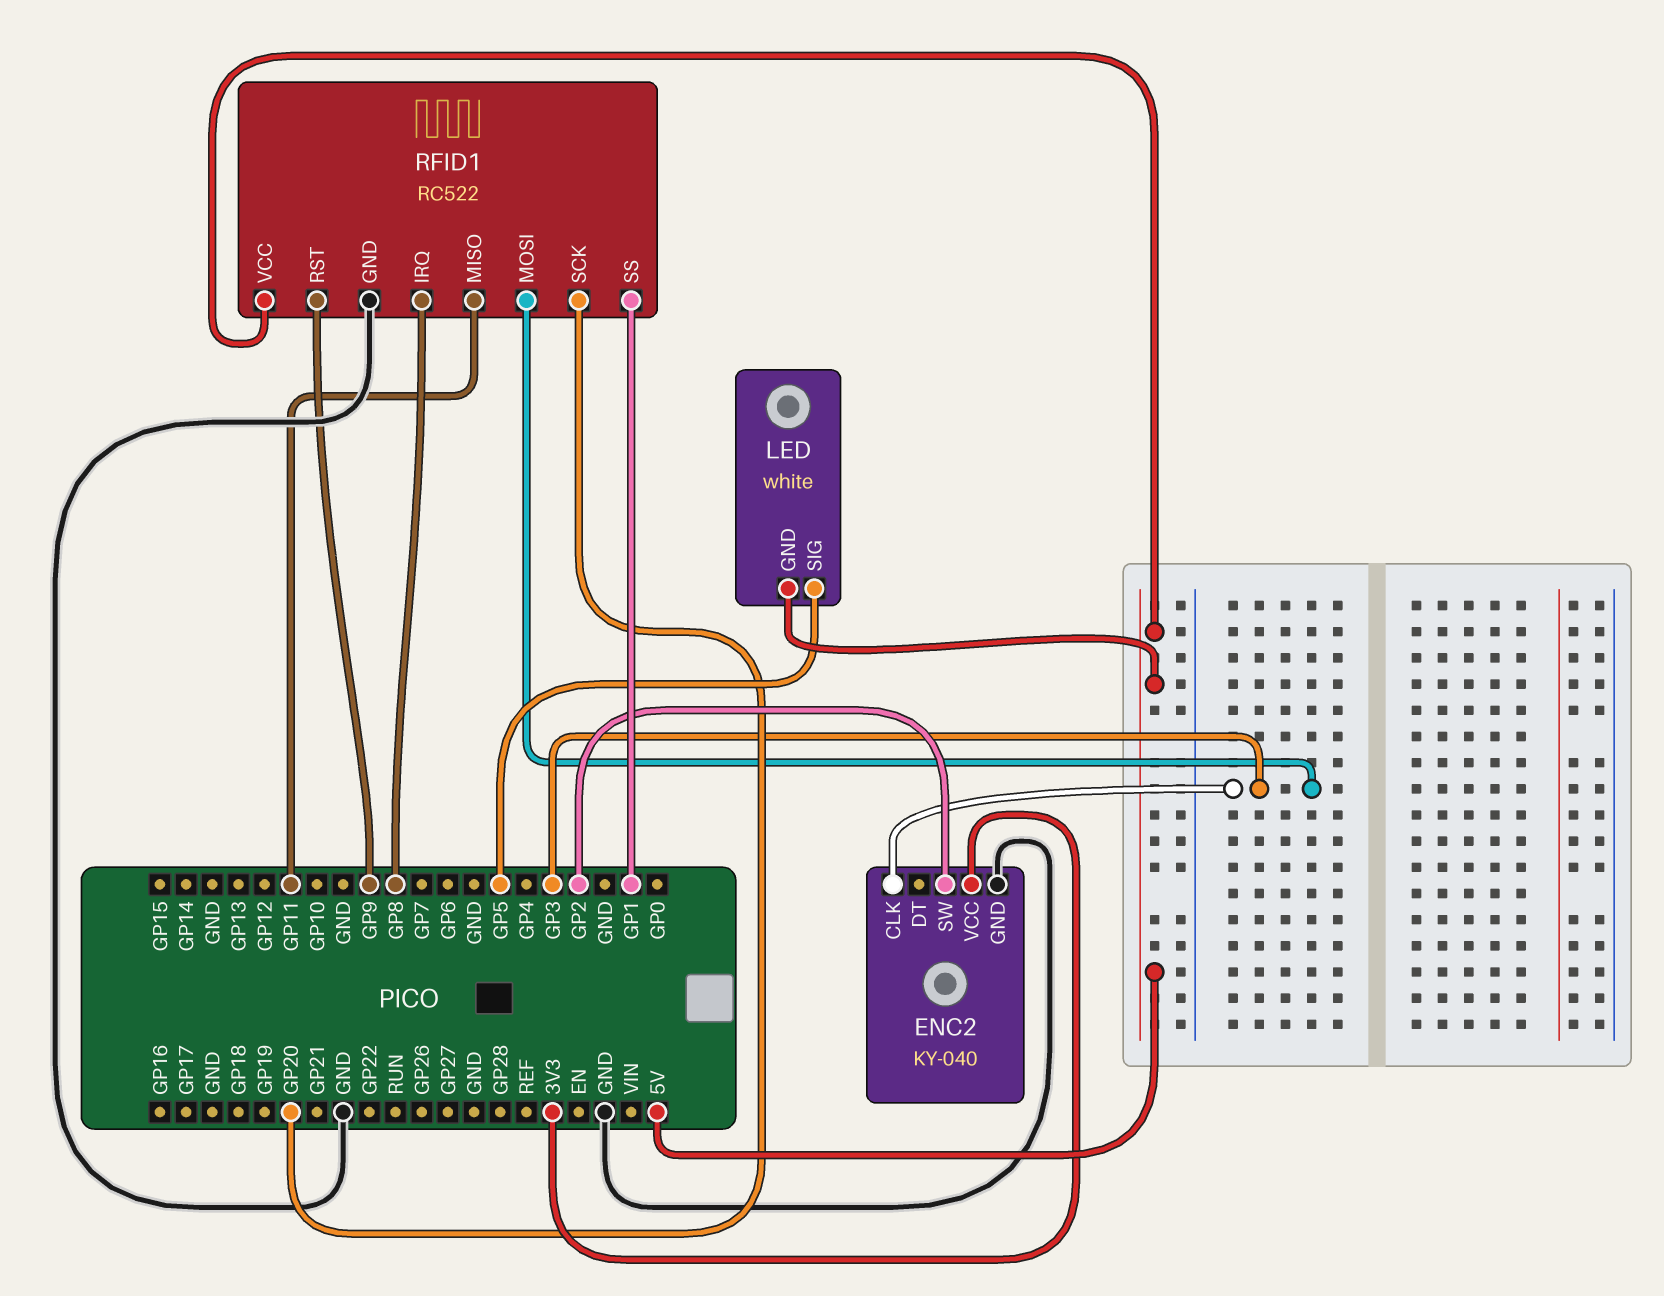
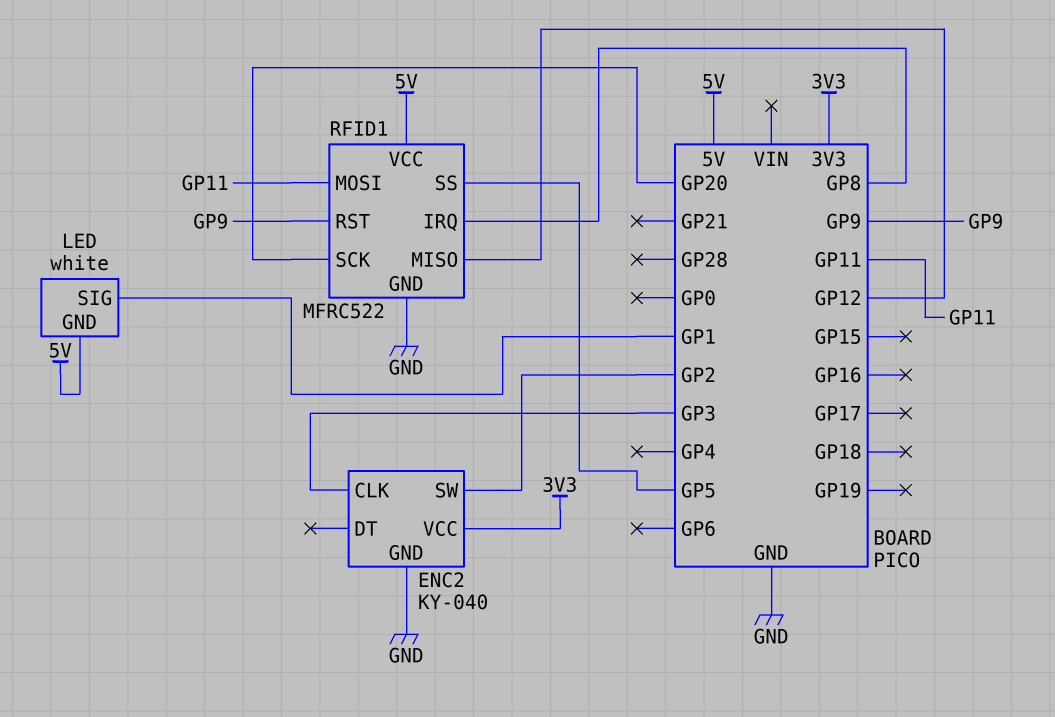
LED pin SIG: GP5 -> GP1
RFID1: RC522 -> MFRC522
RFID1 pin MISO: GP11 -> GP12
RFID1 pin MOSI: GP3 -> GP11
RFID1 pin SS: GP1 -> GP5

